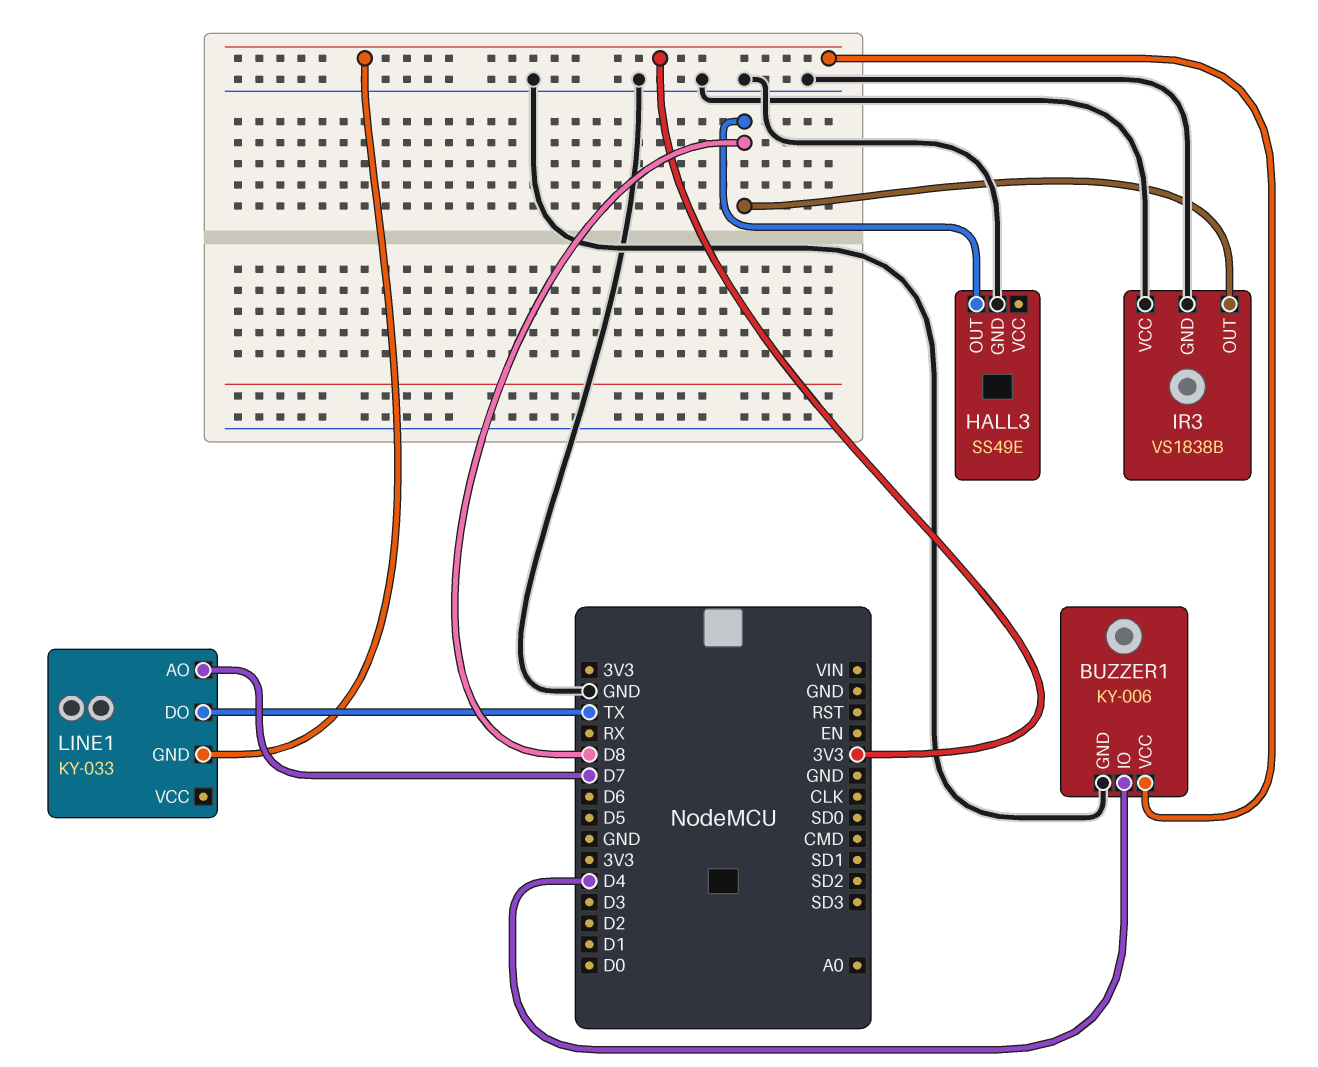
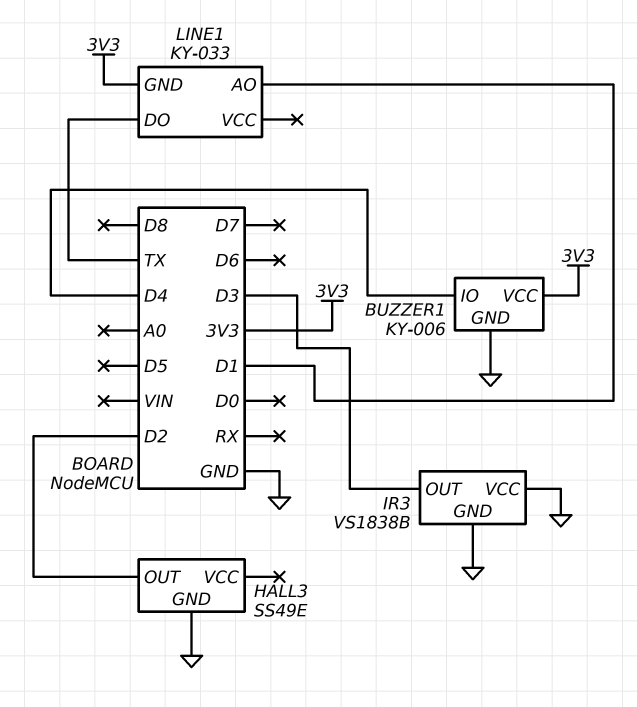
HALL3 pin OUT: D8 -> D2
IR3 pin OUT: D8 -> D3
LINE1 pin AO: D7 -> D1

